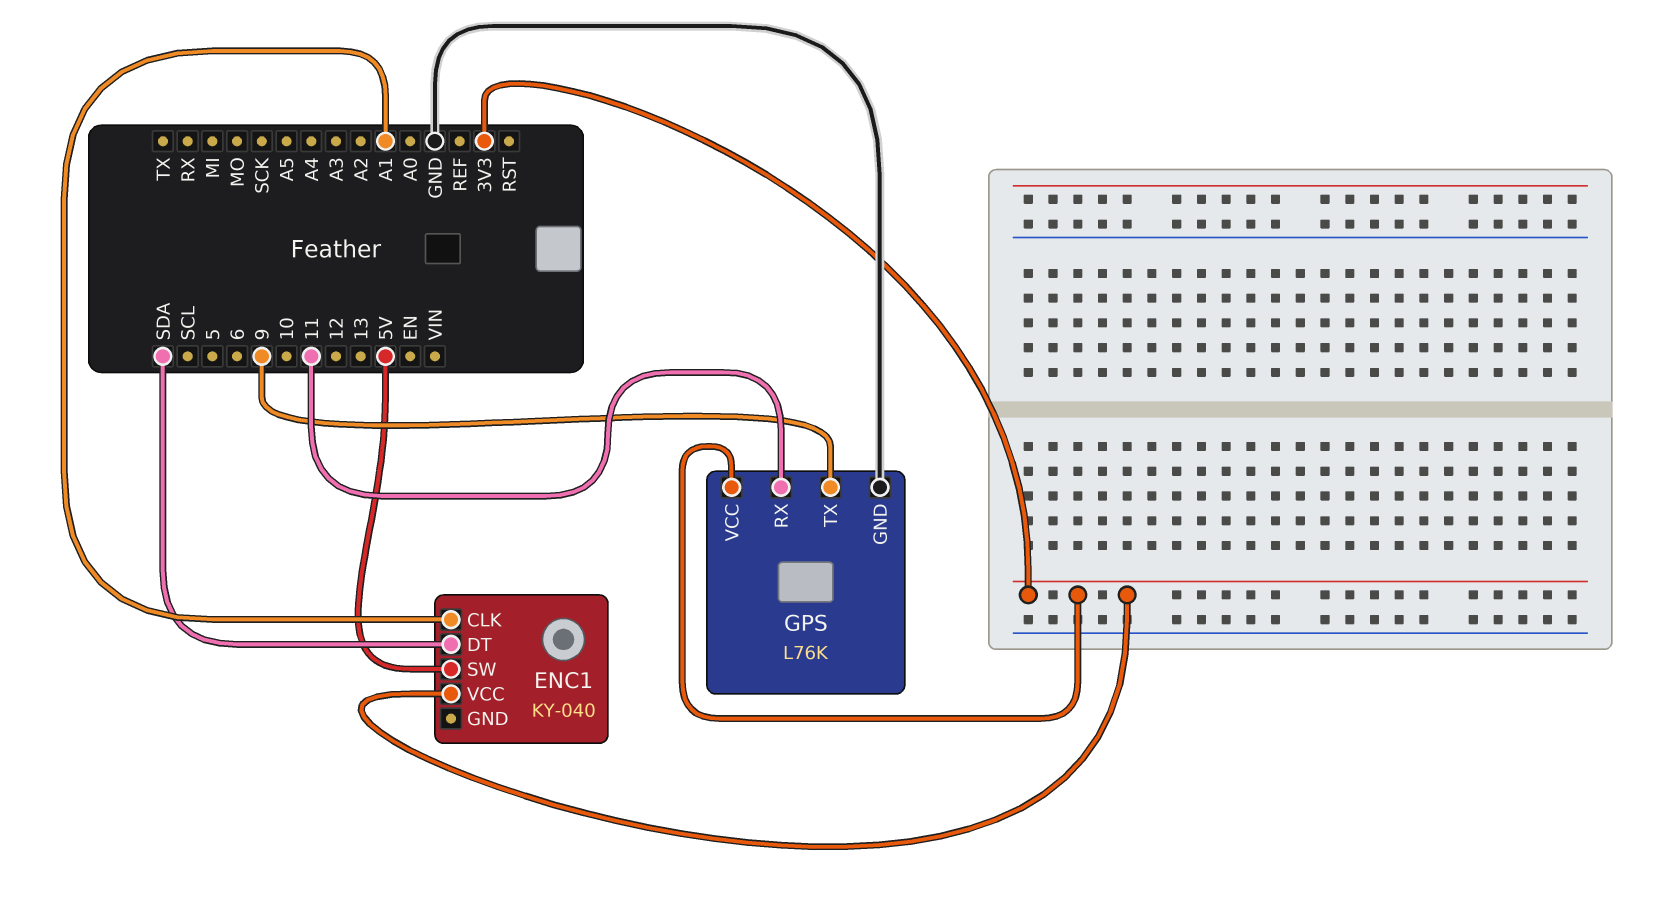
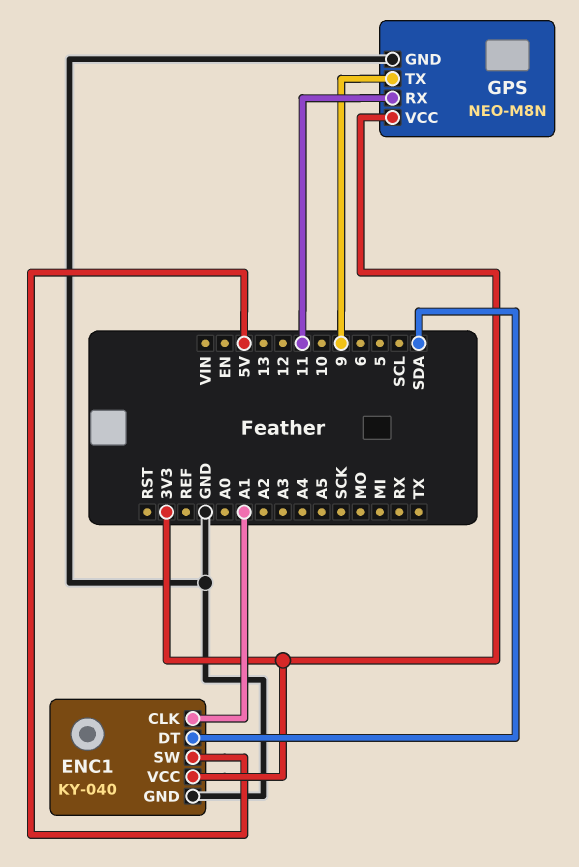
ENC1 pin GND: none -> GND
GPS: L76K -> NEO-M8N

